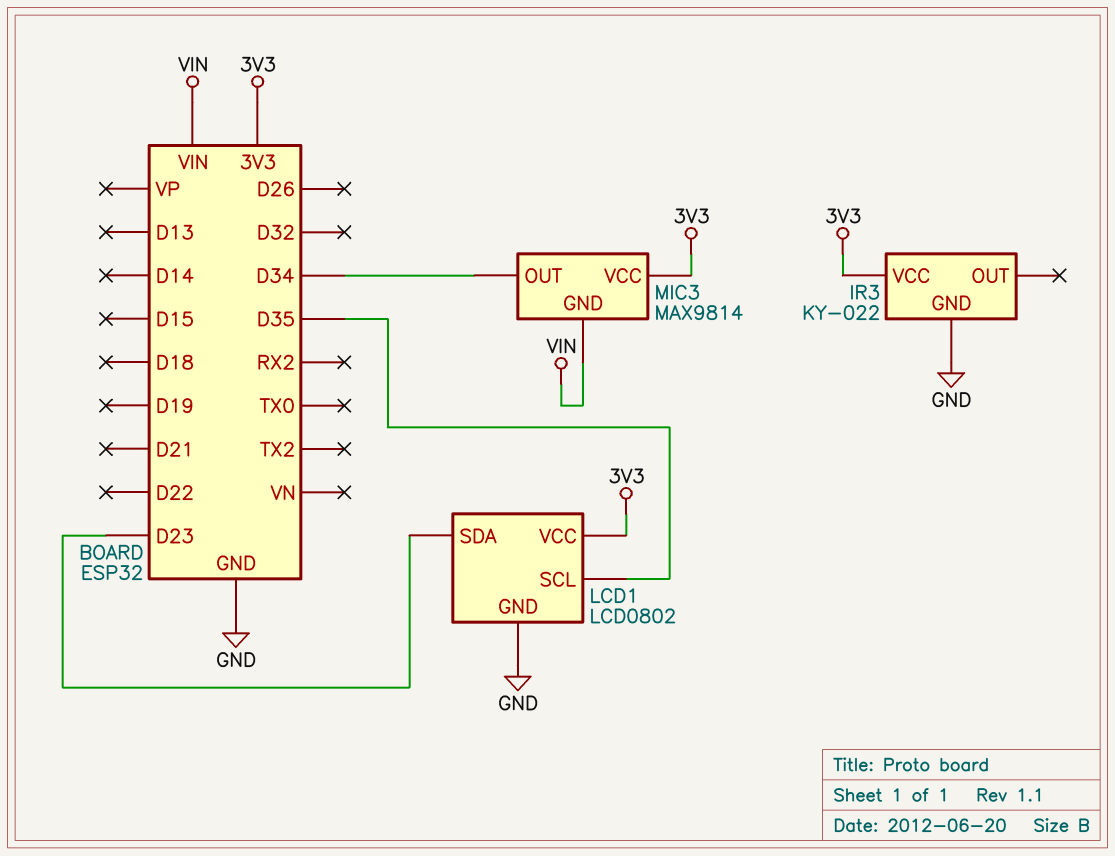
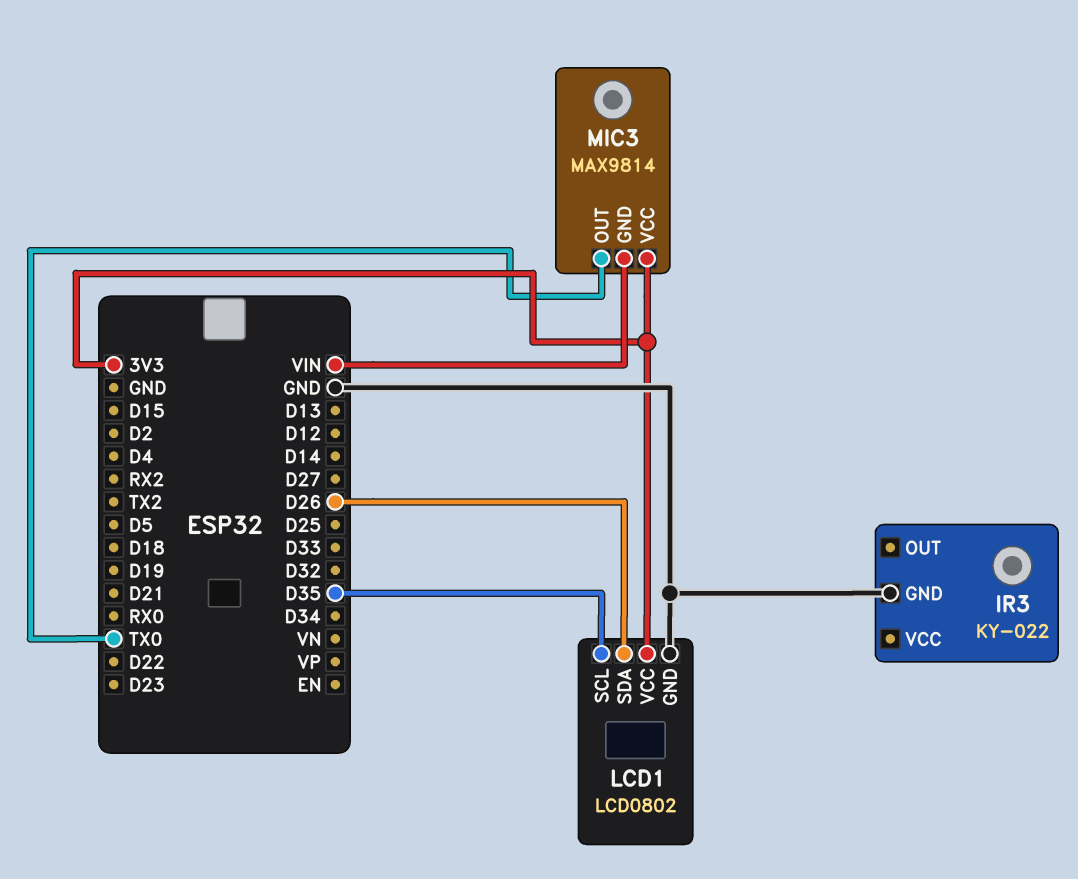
IR3 pin VCC: 3V3 -> none
LCD1 pin SDA: D23 -> D26
MIC3 pin OUT: D34 -> TX0

